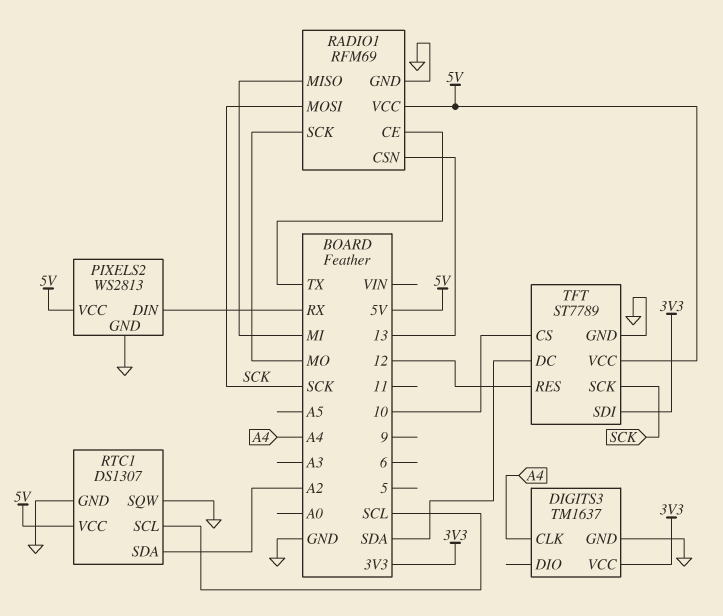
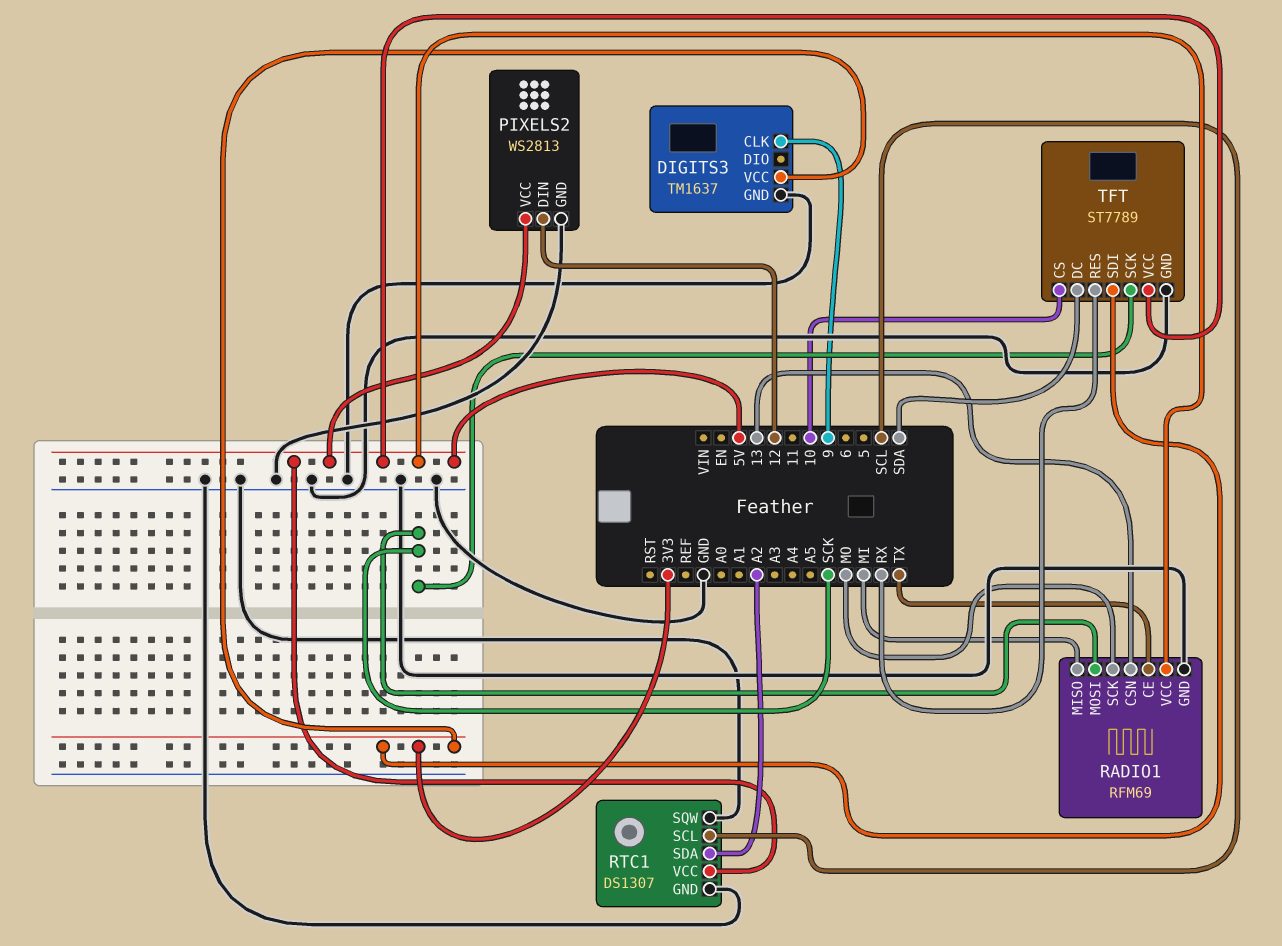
DIGITS3 pin CLK: A4 -> 9
PIXELS2 pin DIN: RX -> 12
TFT pin RES: 12 -> RX

